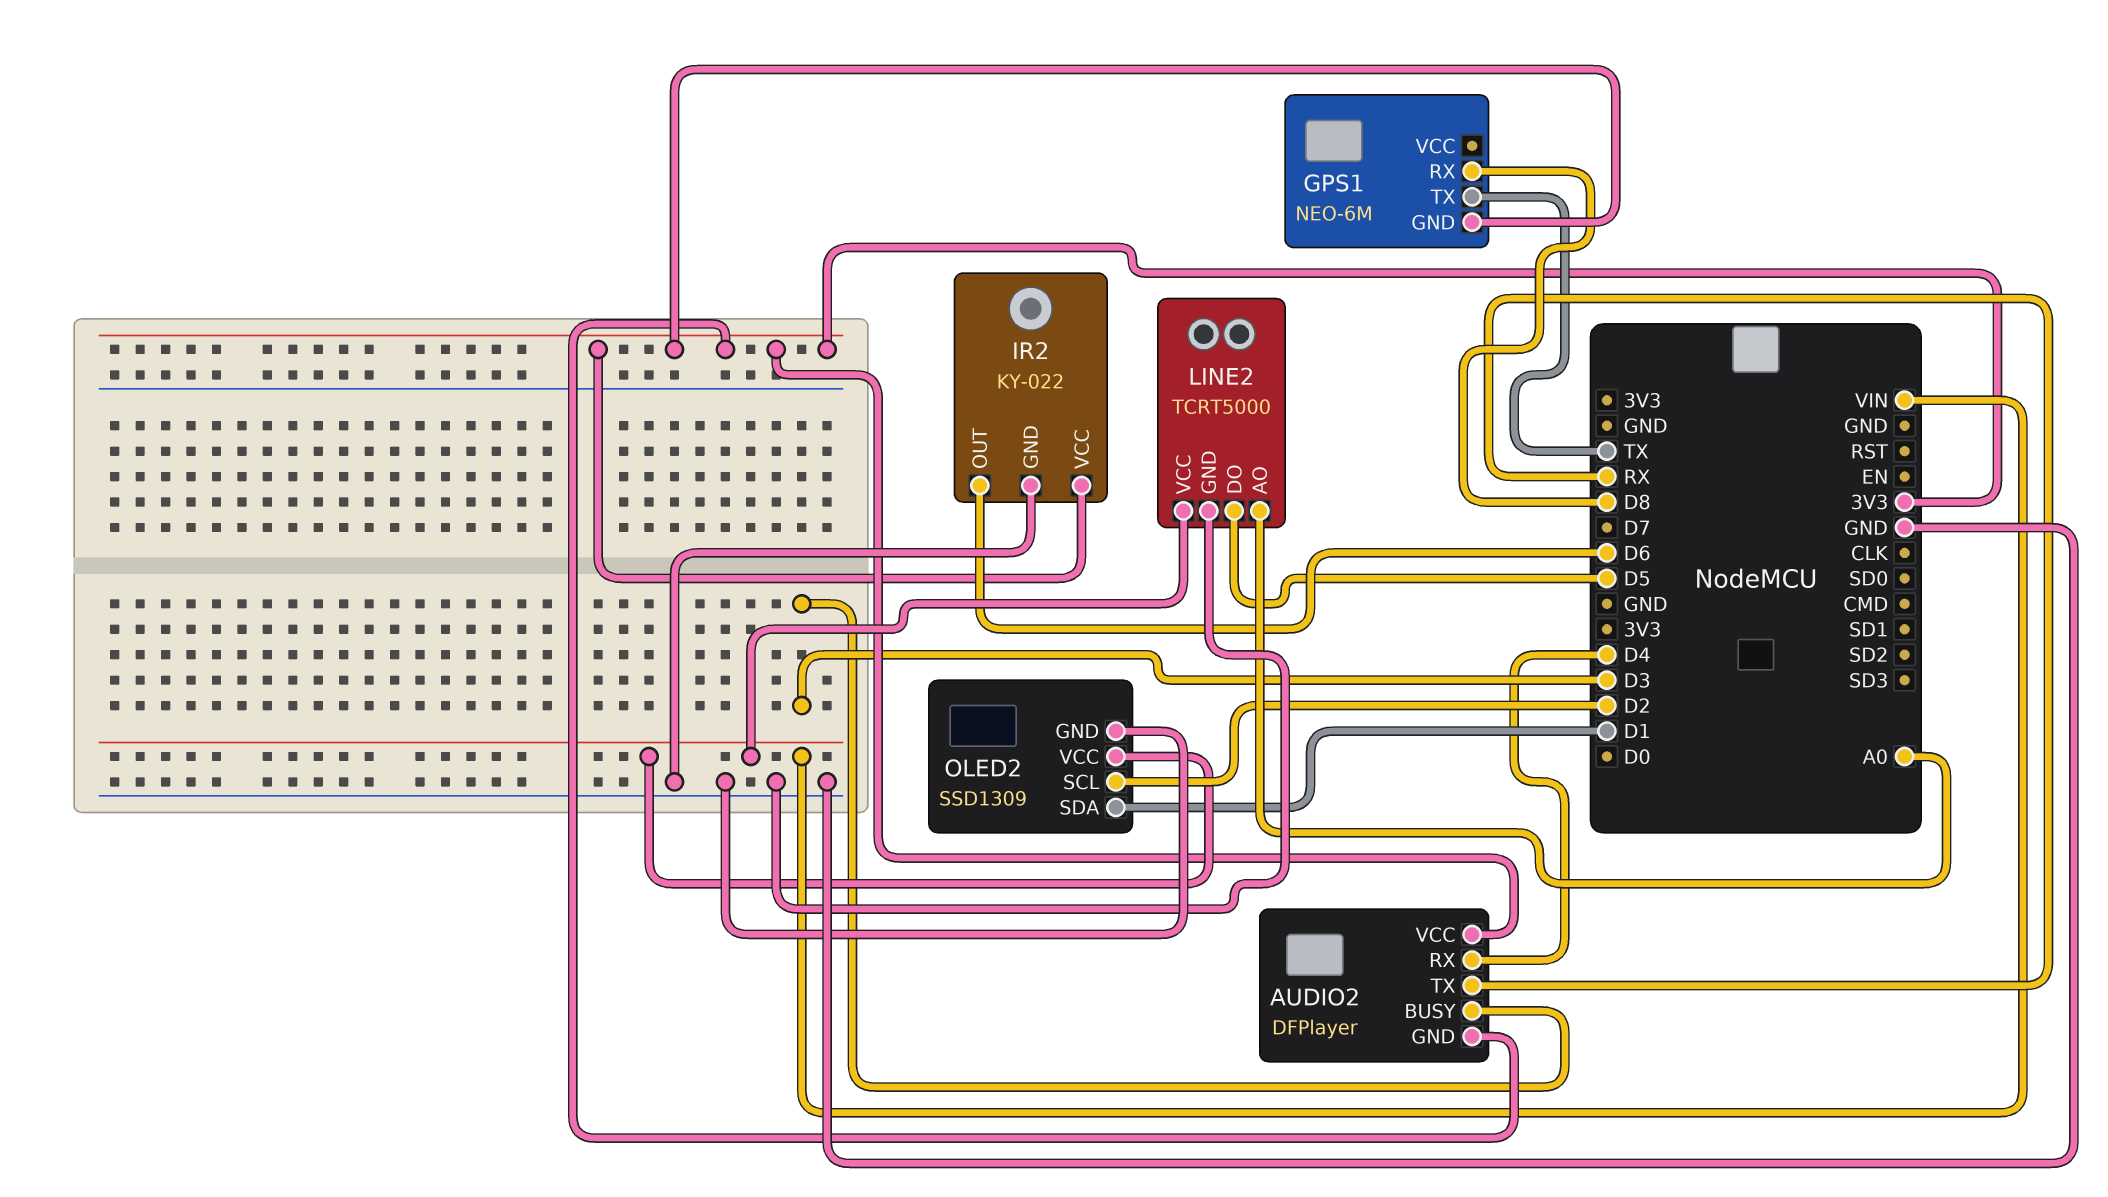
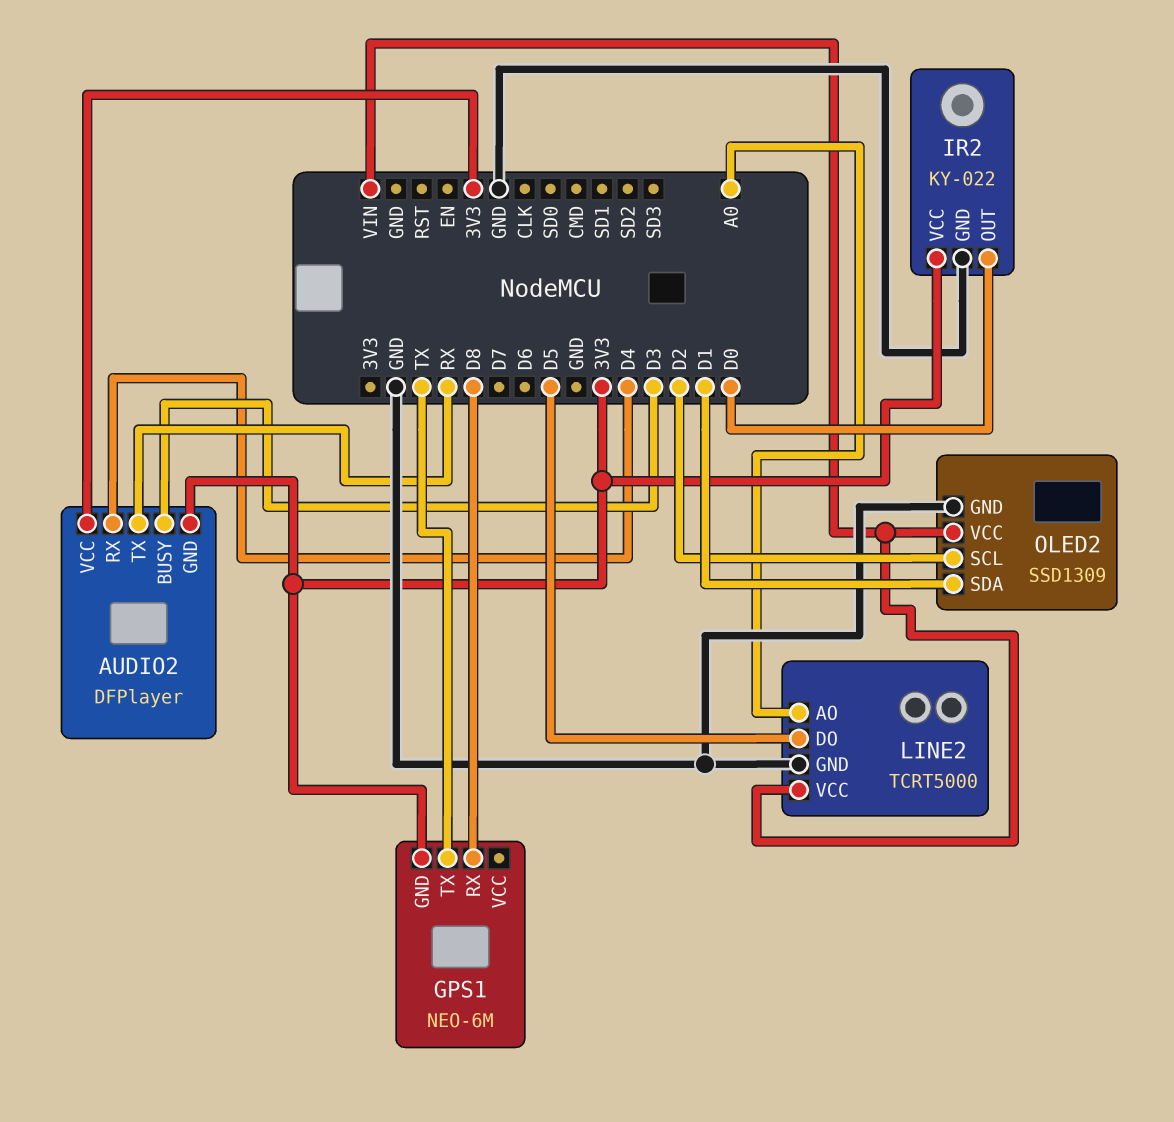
IR2 pin OUT: D6 -> D0

